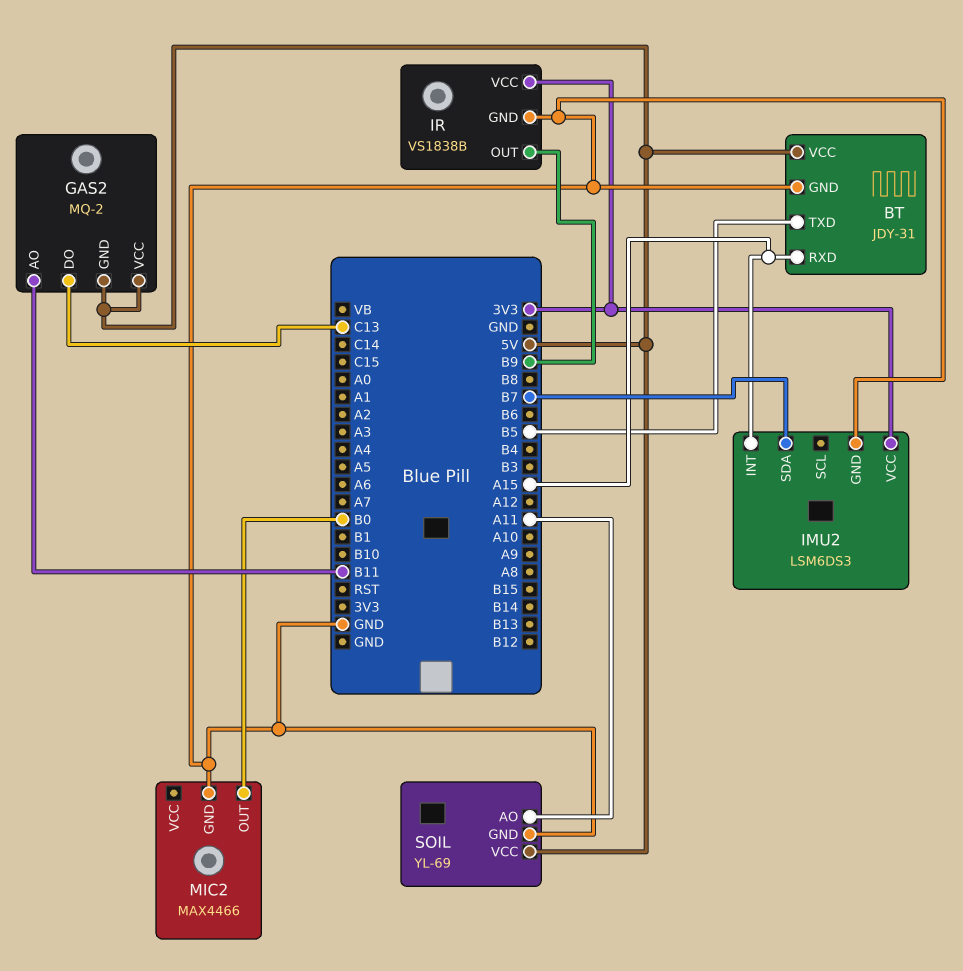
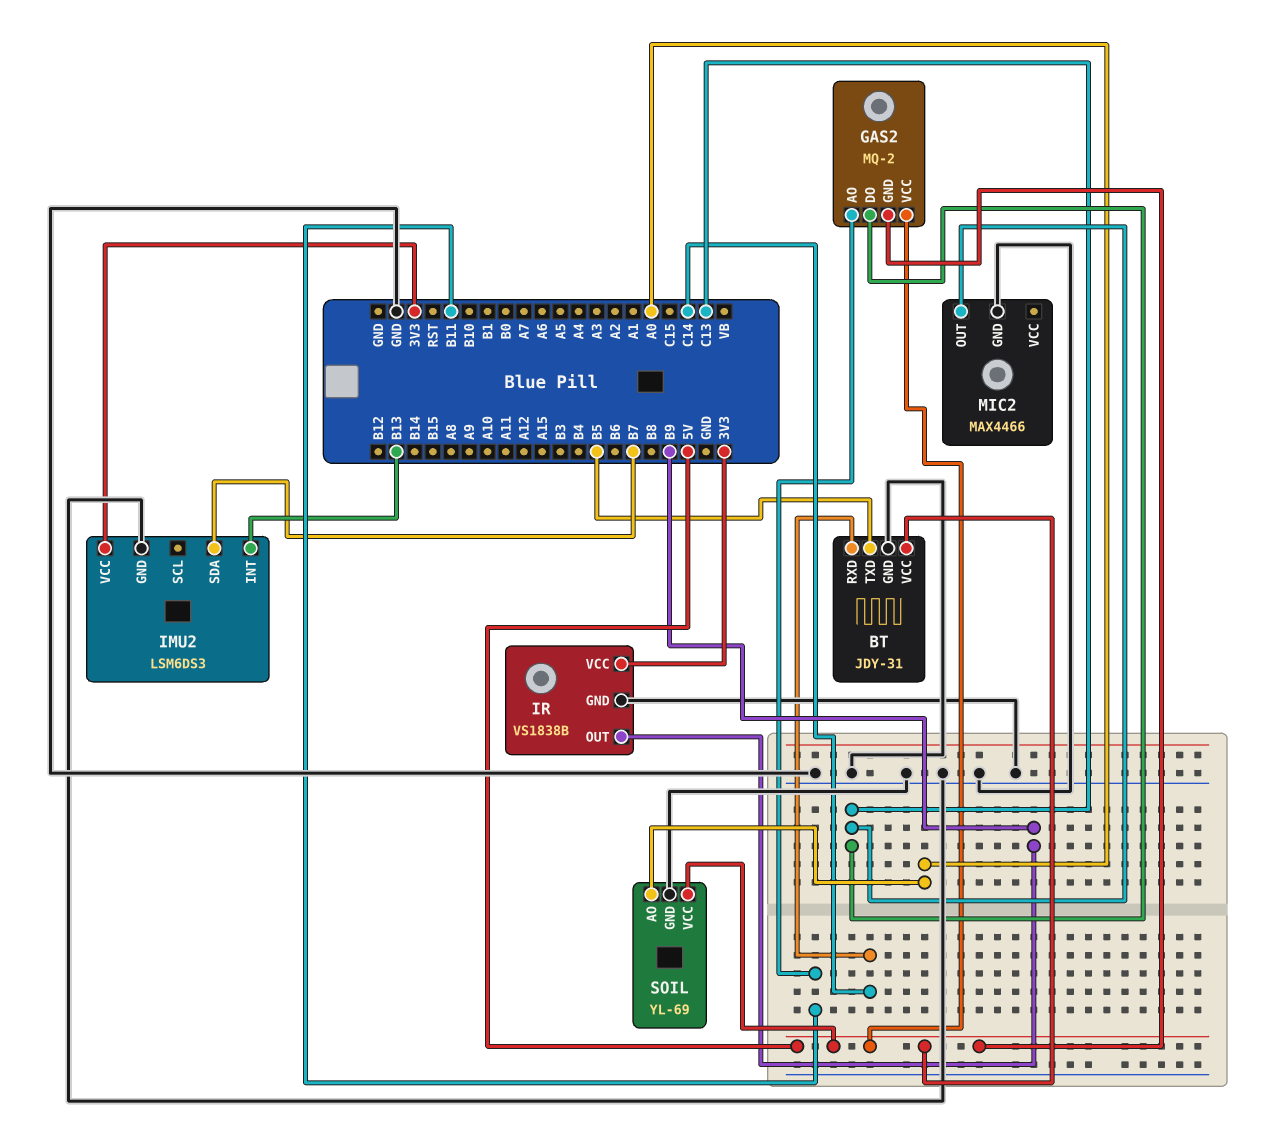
BT pin RXD: A15 -> C14
IMU2 pin INT: A15 -> B13
MIC2 pin OUT: B0 -> C13
SOIL pin AO: A11 -> A0

